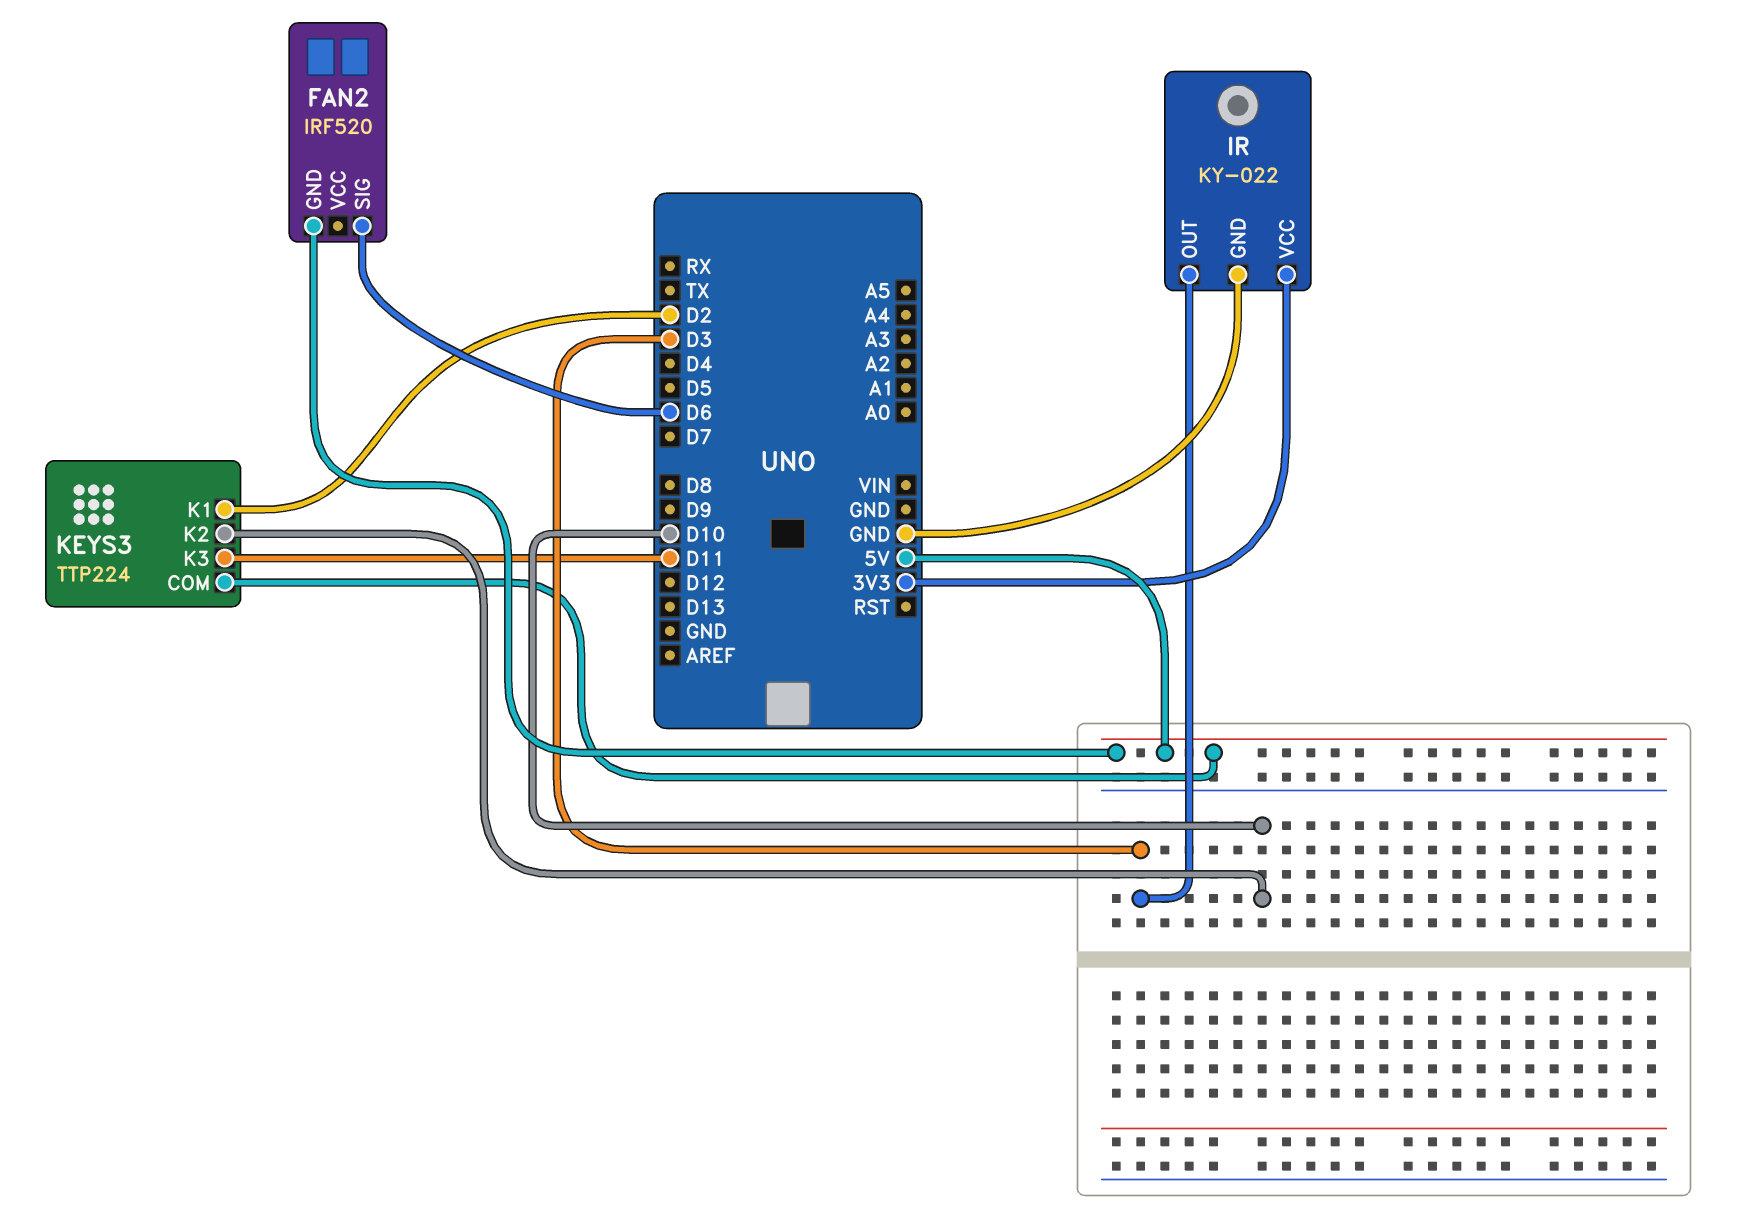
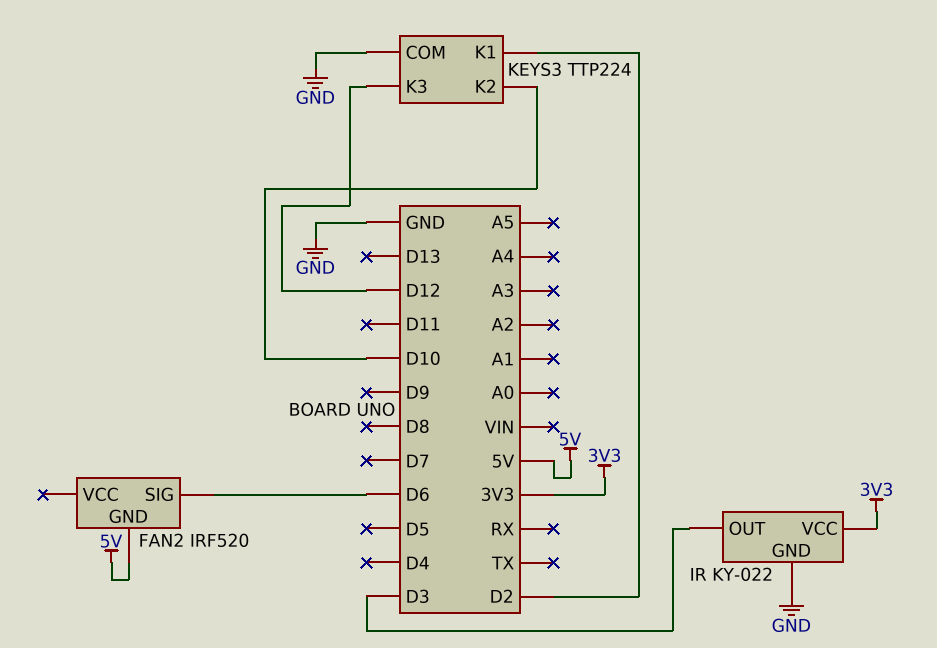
KEYS3 pin COM: 5V -> GND
KEYS3 pin K3: D11 -> D12

